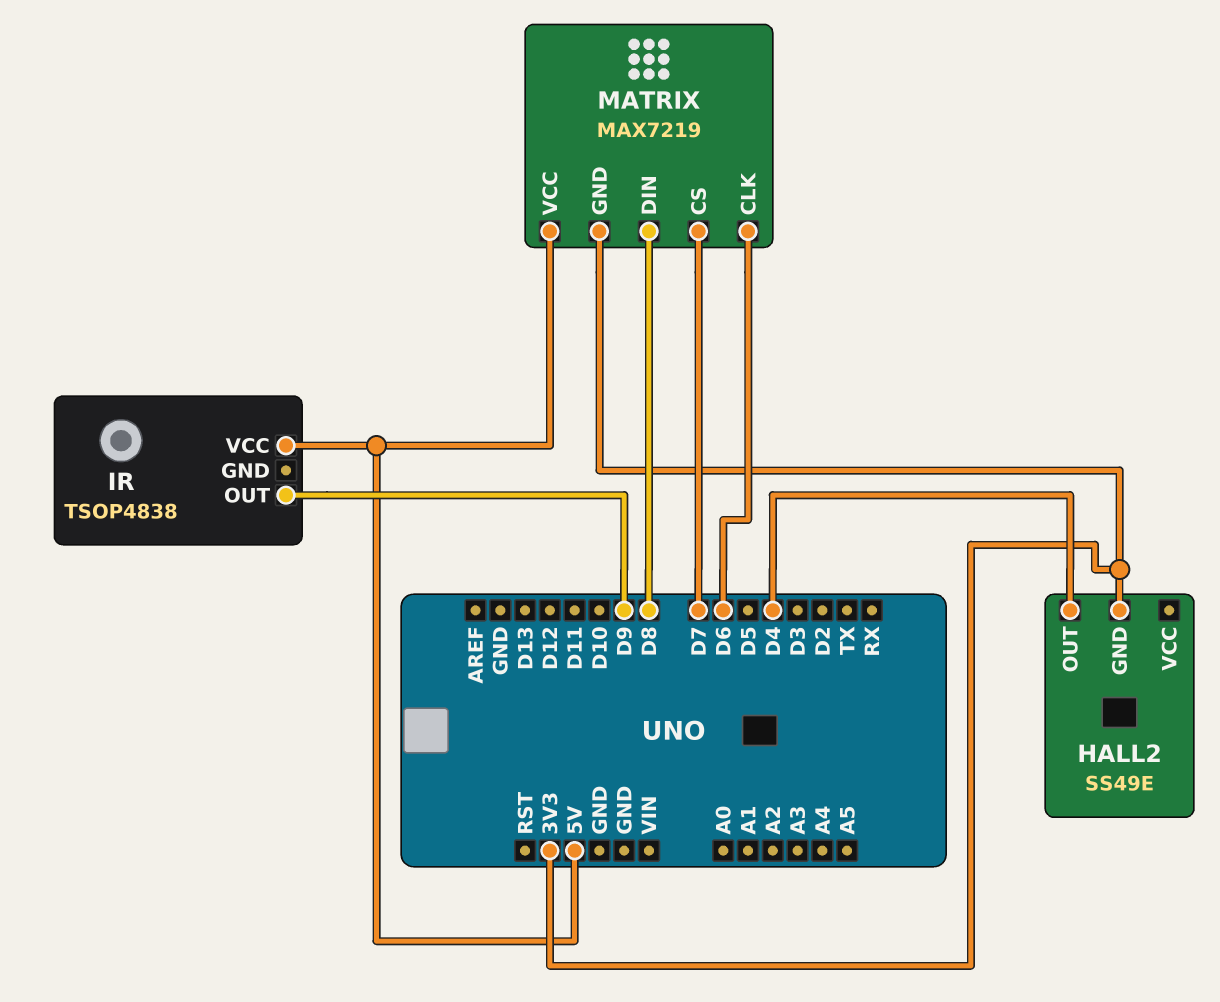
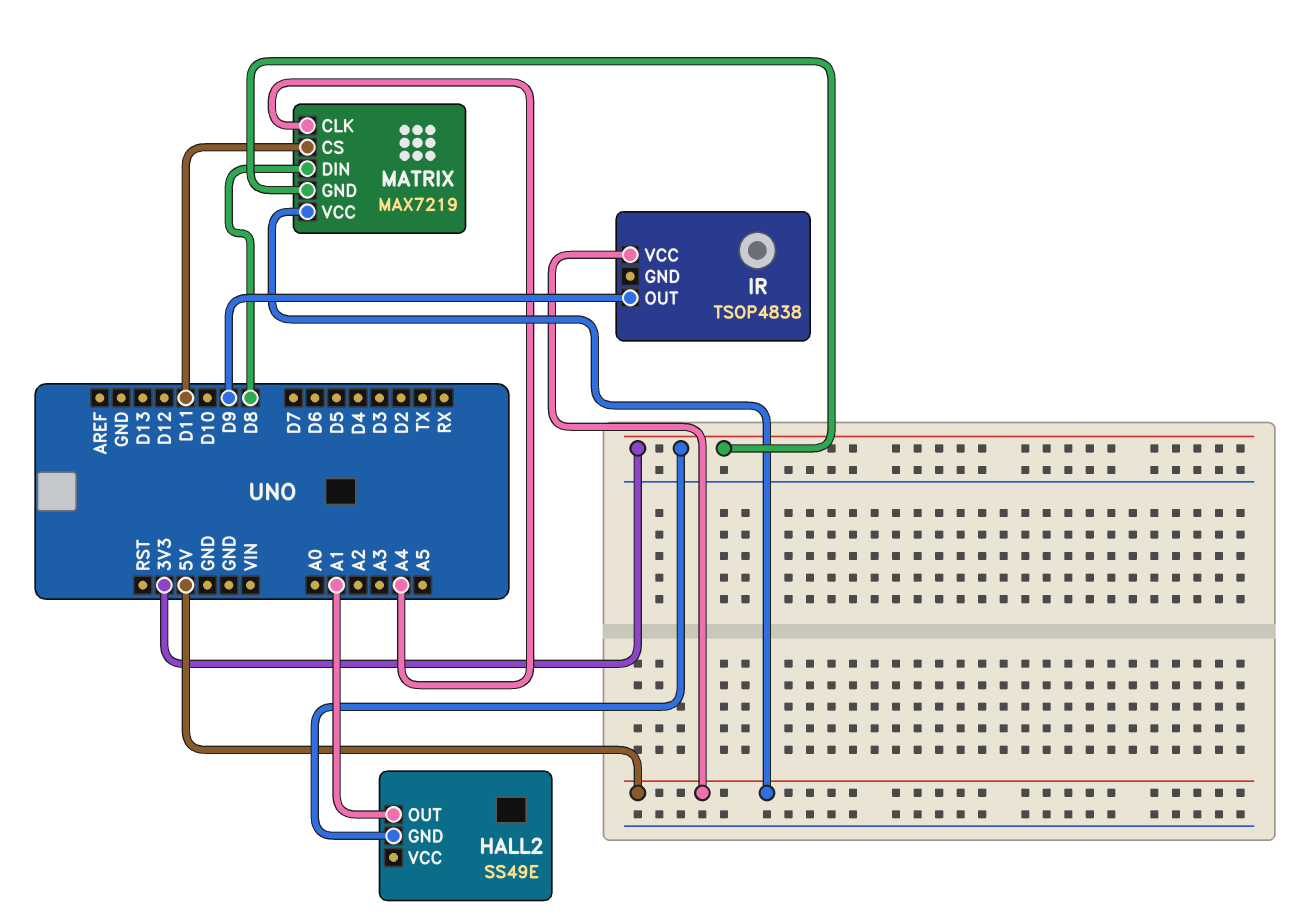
HALL2 pin OUT: D4 -> A1
MATRIX pin CLK: D6 -> A4
MATRIX pin CS: D7 -> D11

